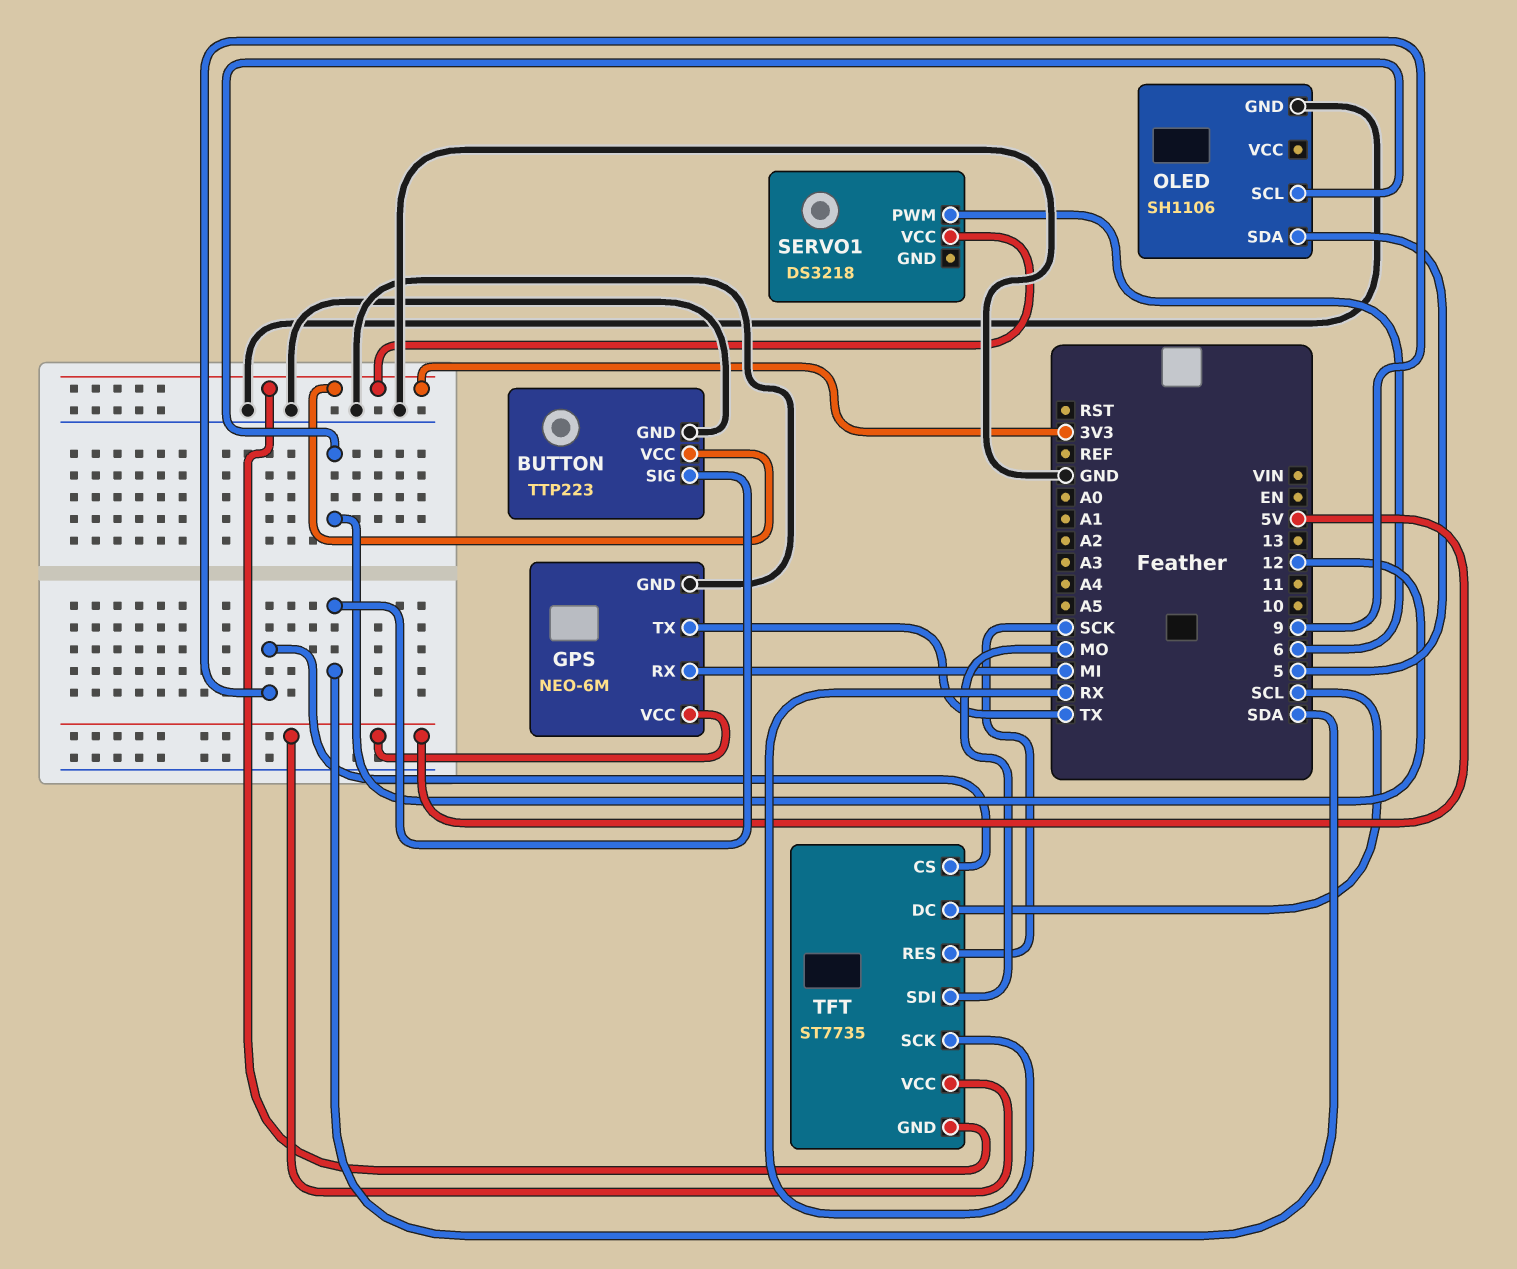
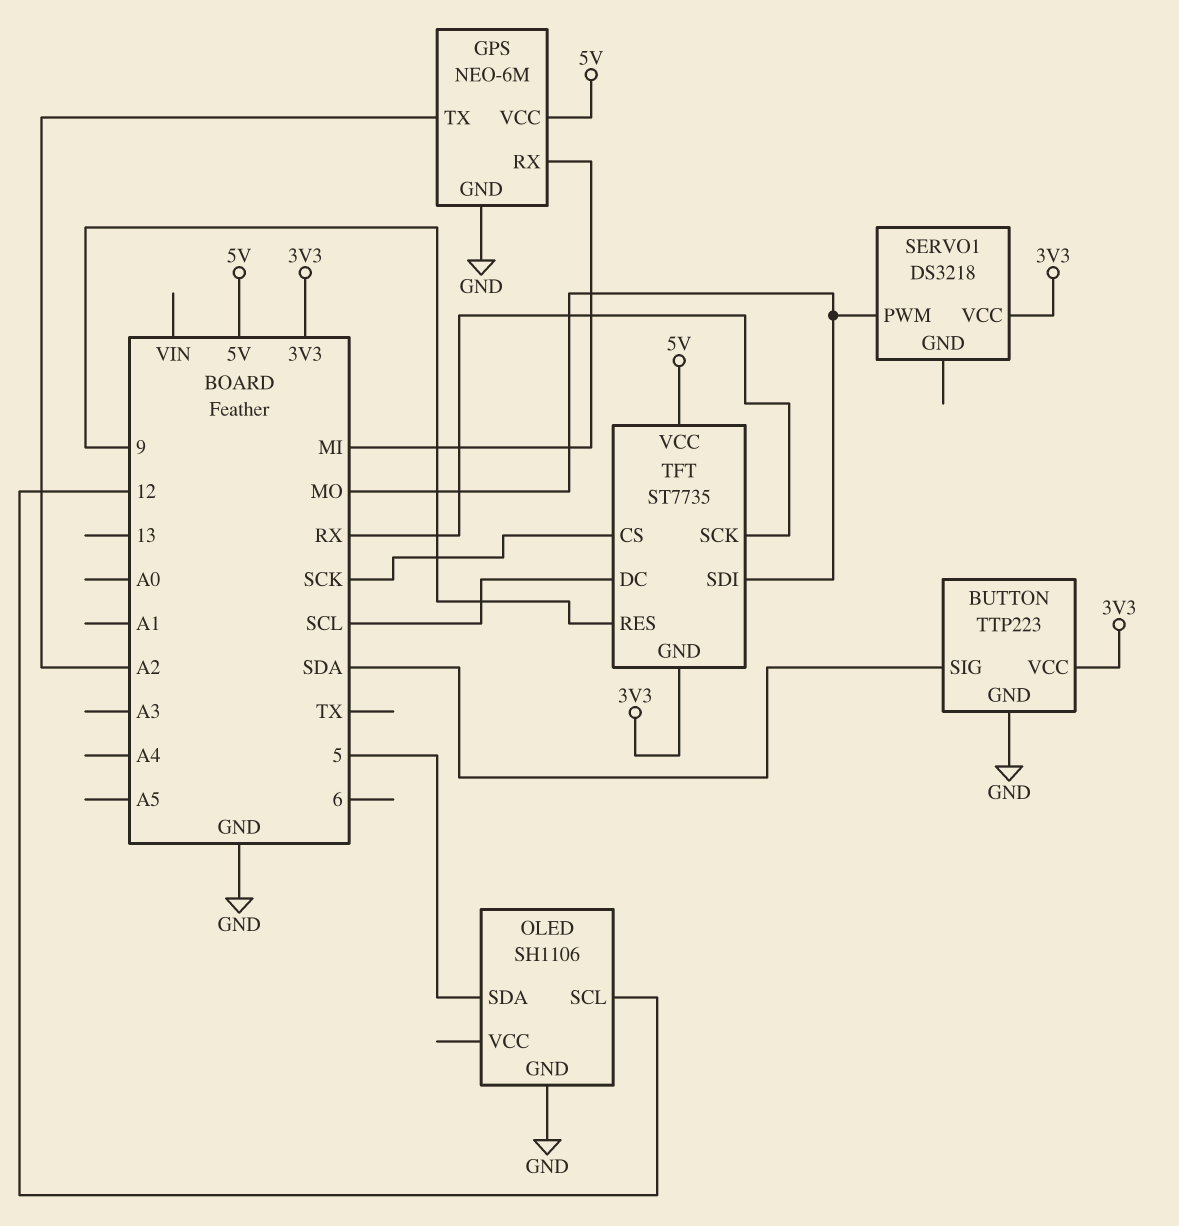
GPS pin TX: TX -> A2
SERVO1 pin PWM: 6 -> MO
TFT pin CS: 9 -> SCK
TFT pin RES: SCK -> 9

